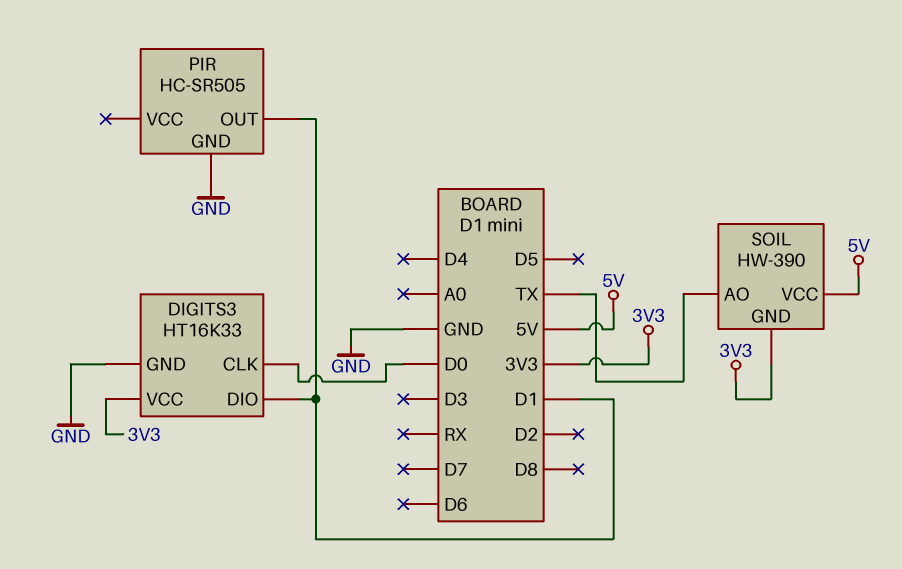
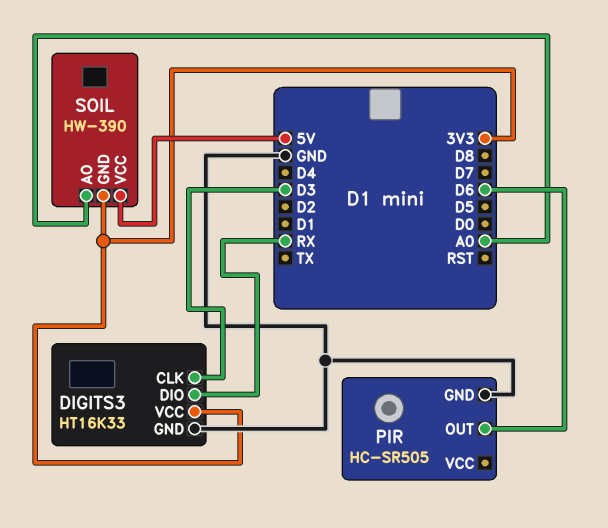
DIGITS3 pin CLK: D0 -> D3
DIGITS3 pin DIO: D1 -> RX
PIR pin OUT: D1 -> D6
SOIL pin AO: TX -> A0

